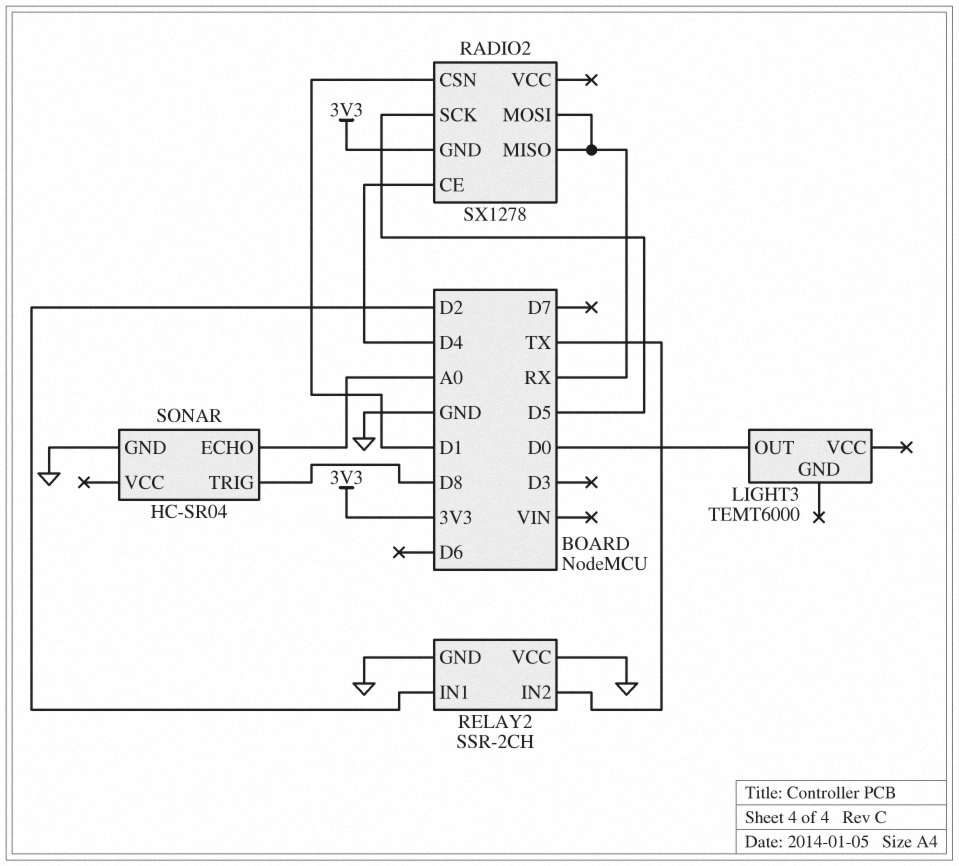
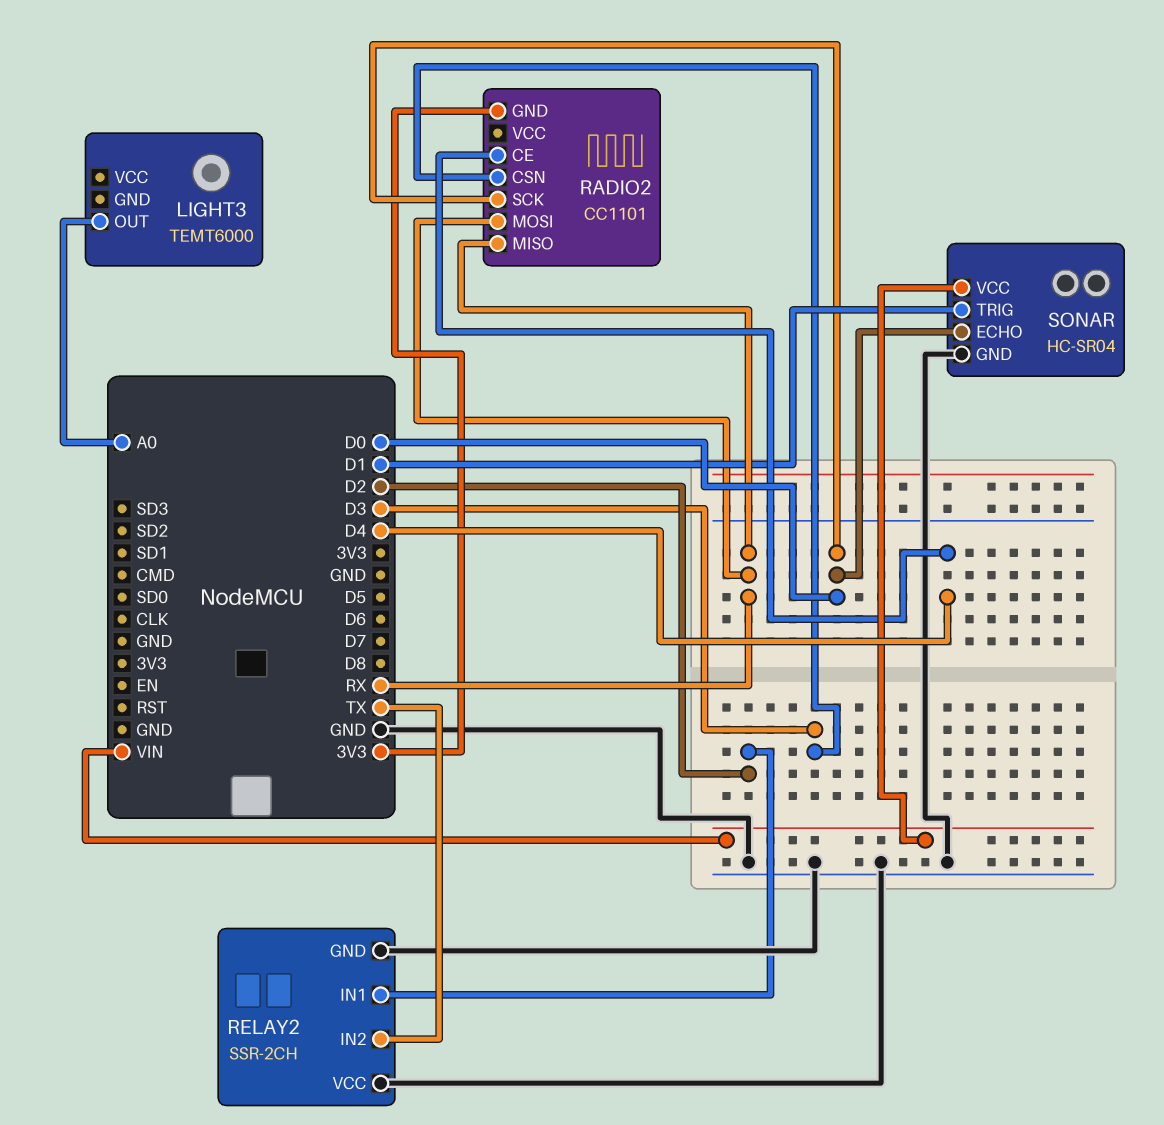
LIGHT3 pin OUT: D0 -> A0
RADIO2: SX1278 -> CC1101
RADIO2 pin CSN: D1 -> D3
RADIO2 pin SCK: D5 -> D0
SONAR pin ECHO: A0 -> D0
SONAR pin TRIG: D8 -> D1
SONAR pin VCC: none -> VIN

